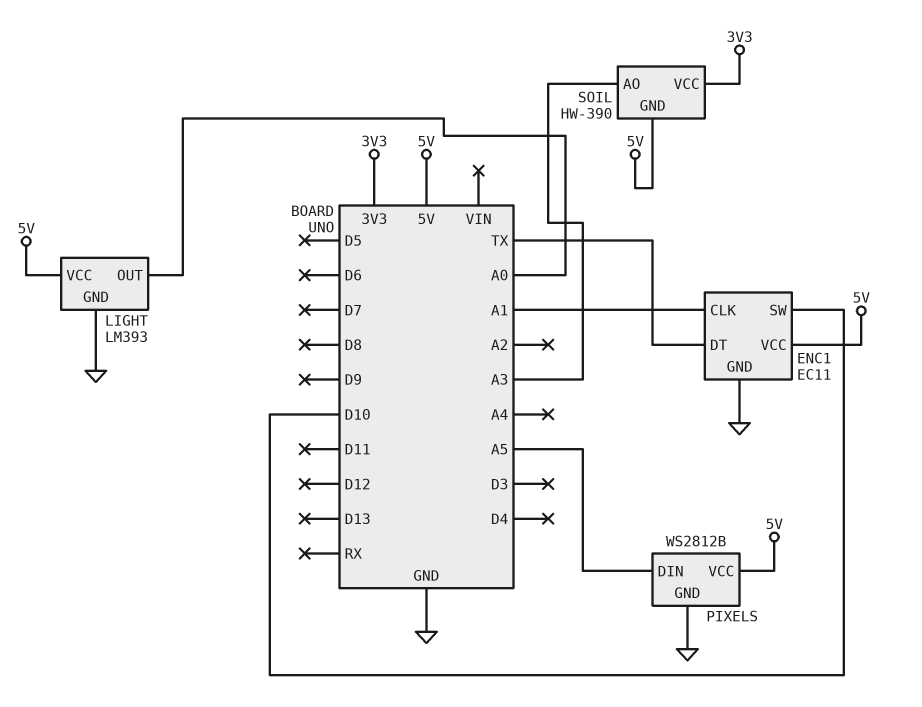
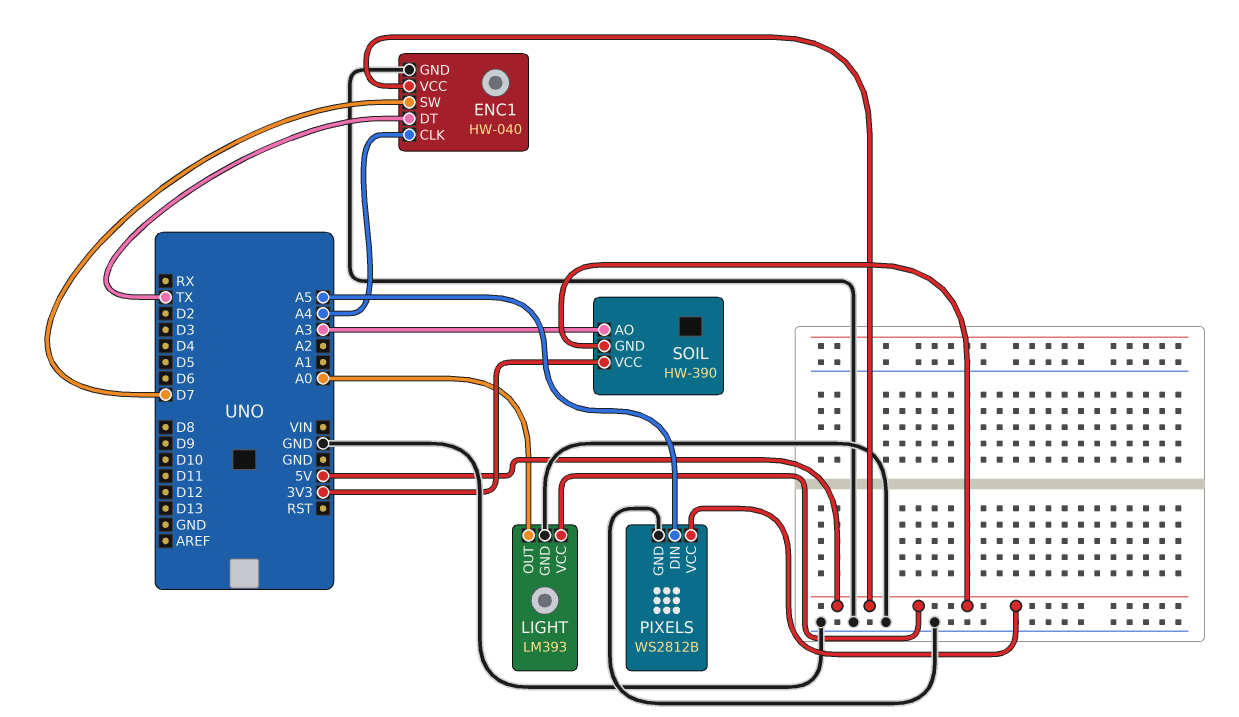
ENC1: EC11 -> HW-040
ENC1 pin CLK: A1 -> A4
ENC1 pin SW: D10 -> D7

